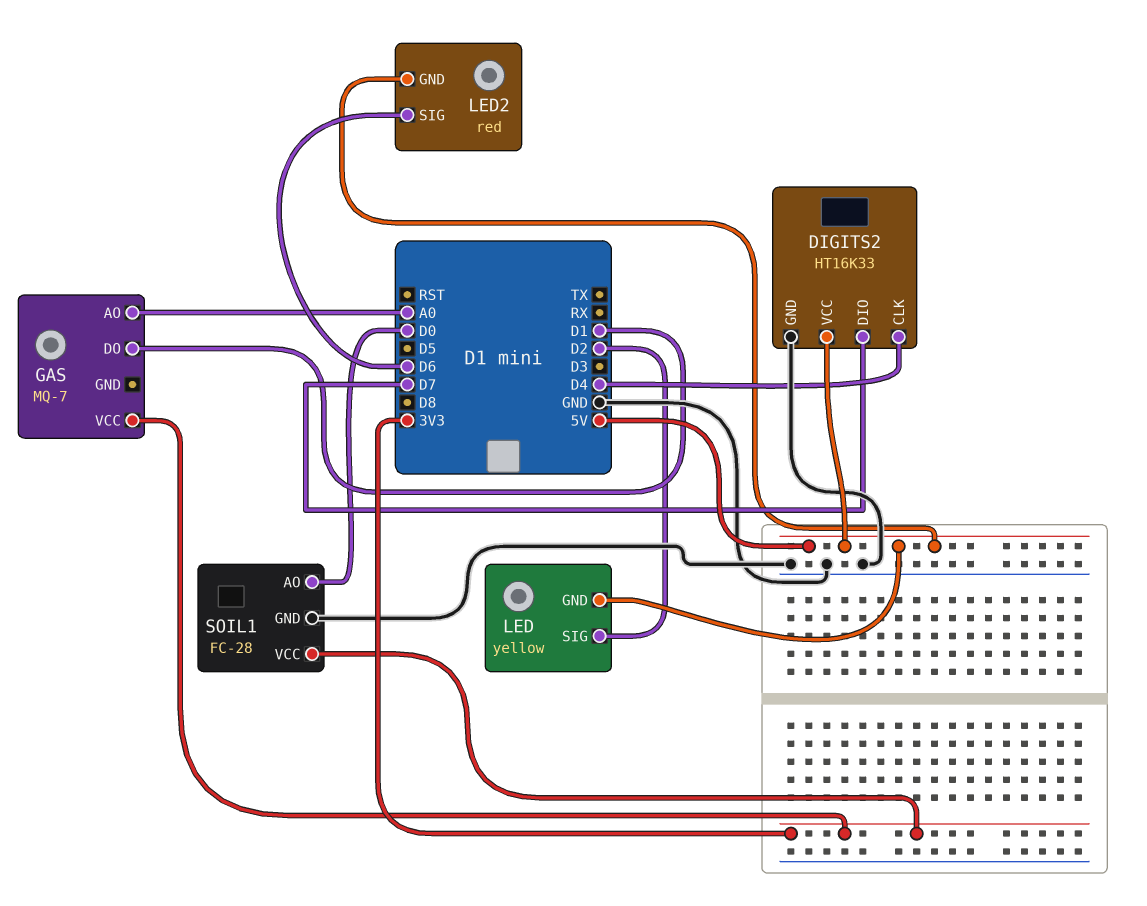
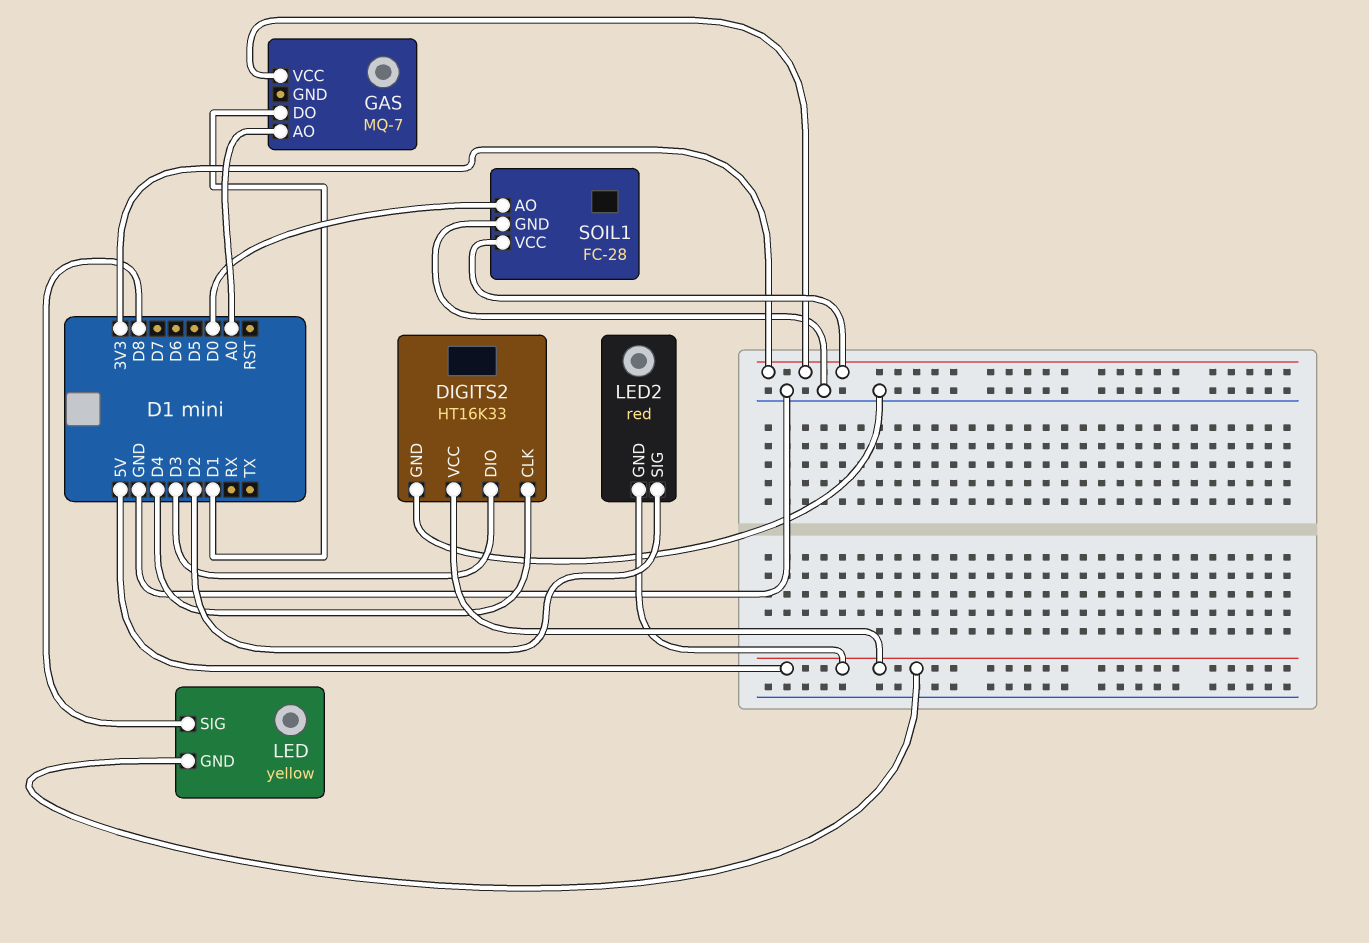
DIGITS2 pin DIO: D7 -> D3
LED pin SIG: D2 -> D8
LED2 pin SIG: D6 -> D2

